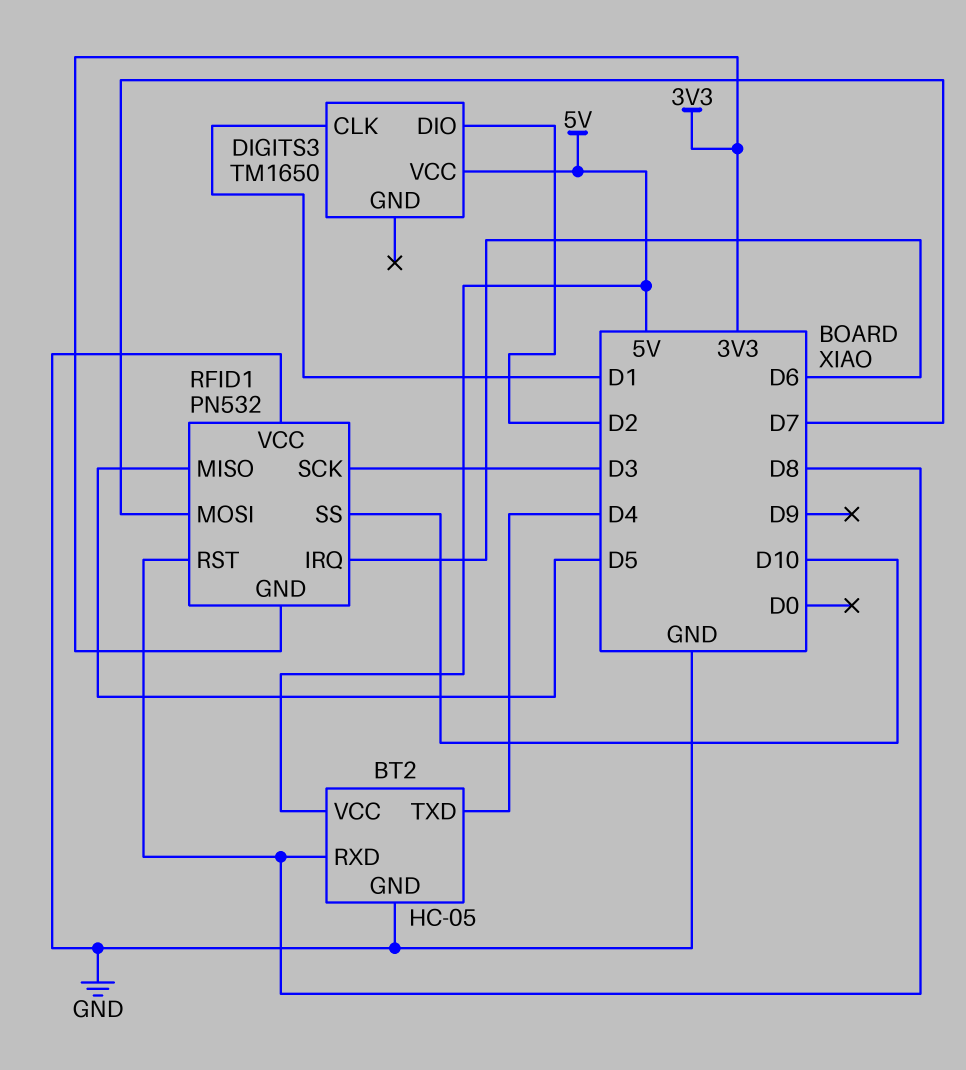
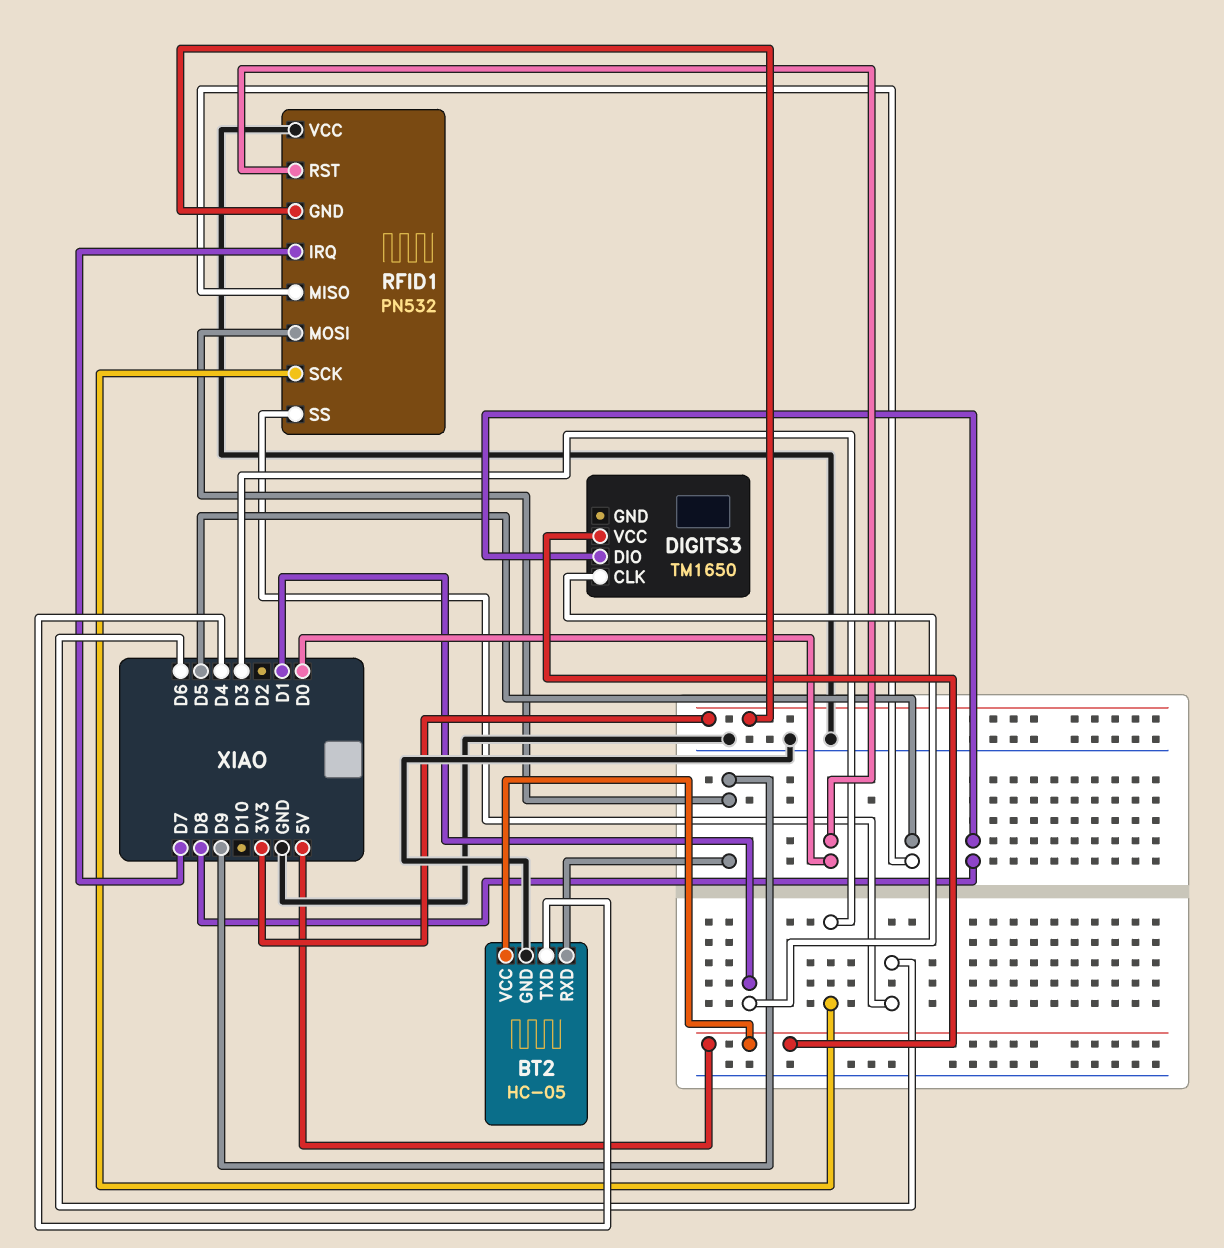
BT2 pin RXD: D8 -> D9
DIGITS3 pin DIO: D2 -> D8
RFID1 pin IRQ: D6 -> D7
RFID1 pin MOSI: D7 -> D9
RFID1 pin RST: D8 -> D0
RFID1 pin SS: D10 -> D6

